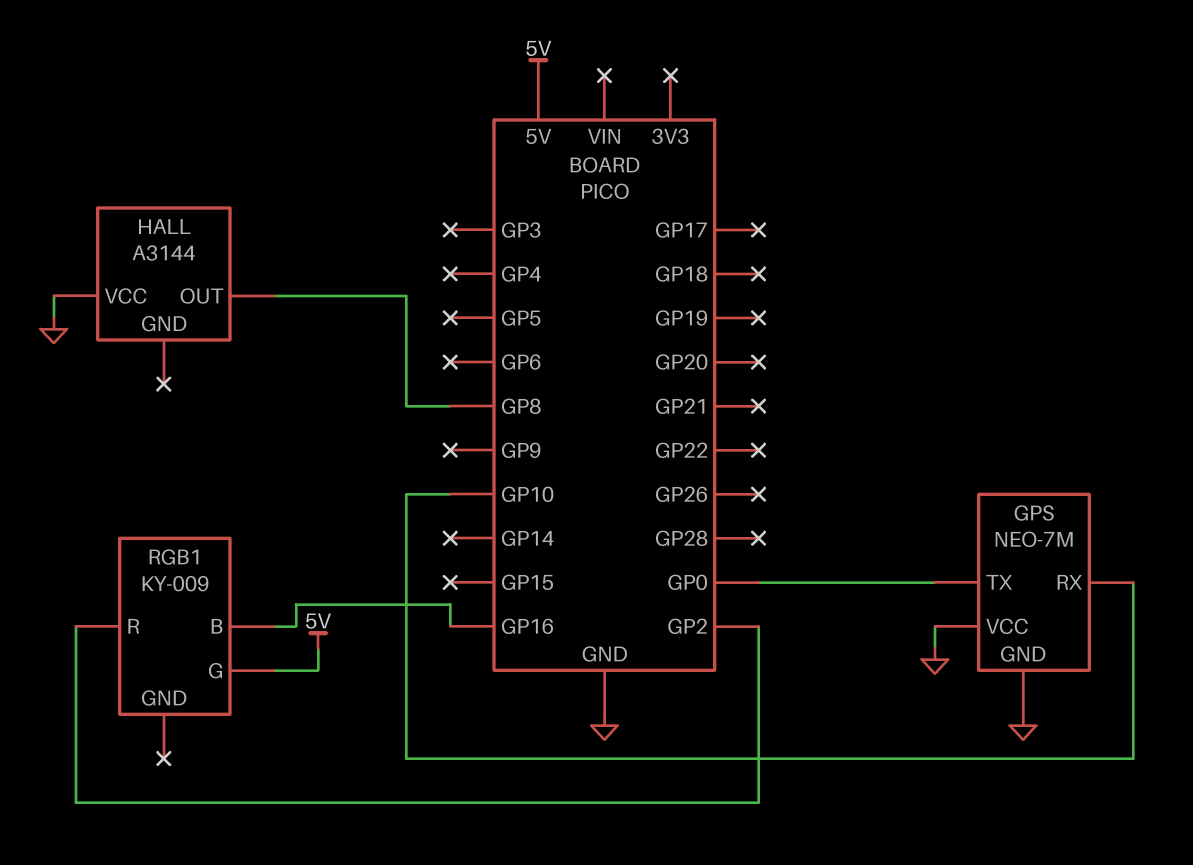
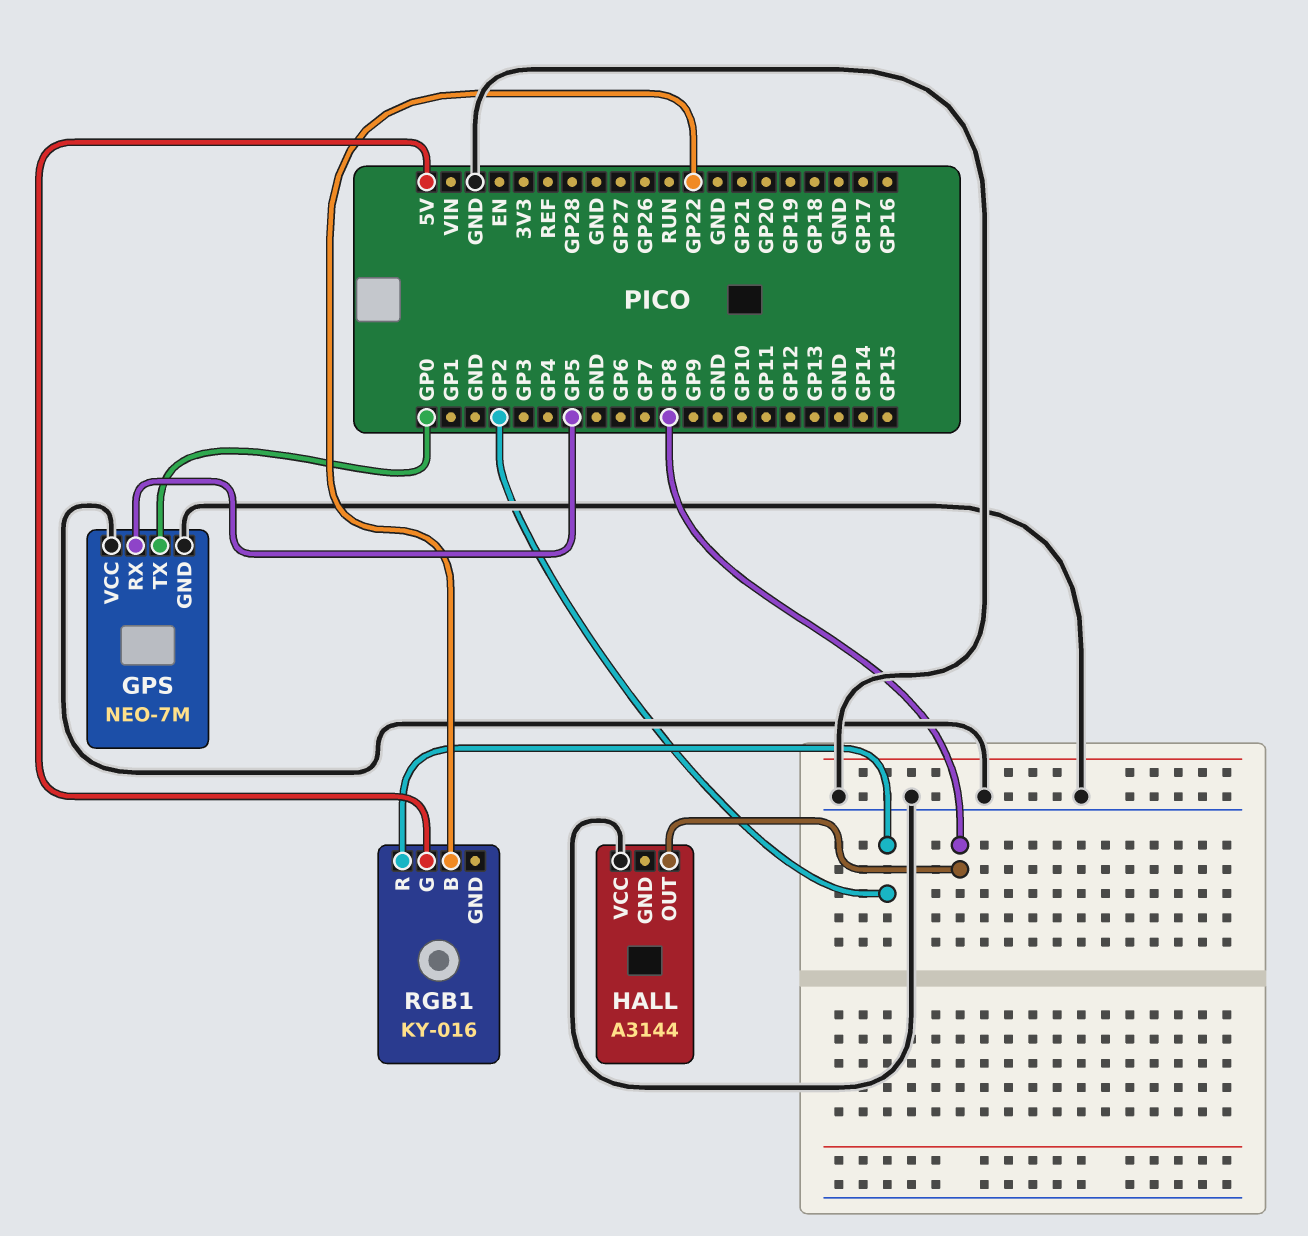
GPS pin RX: GP10 -> GP5
RGB1: KY-009 -> KY-016
RGB1 pin B: GP16 -> GP22

